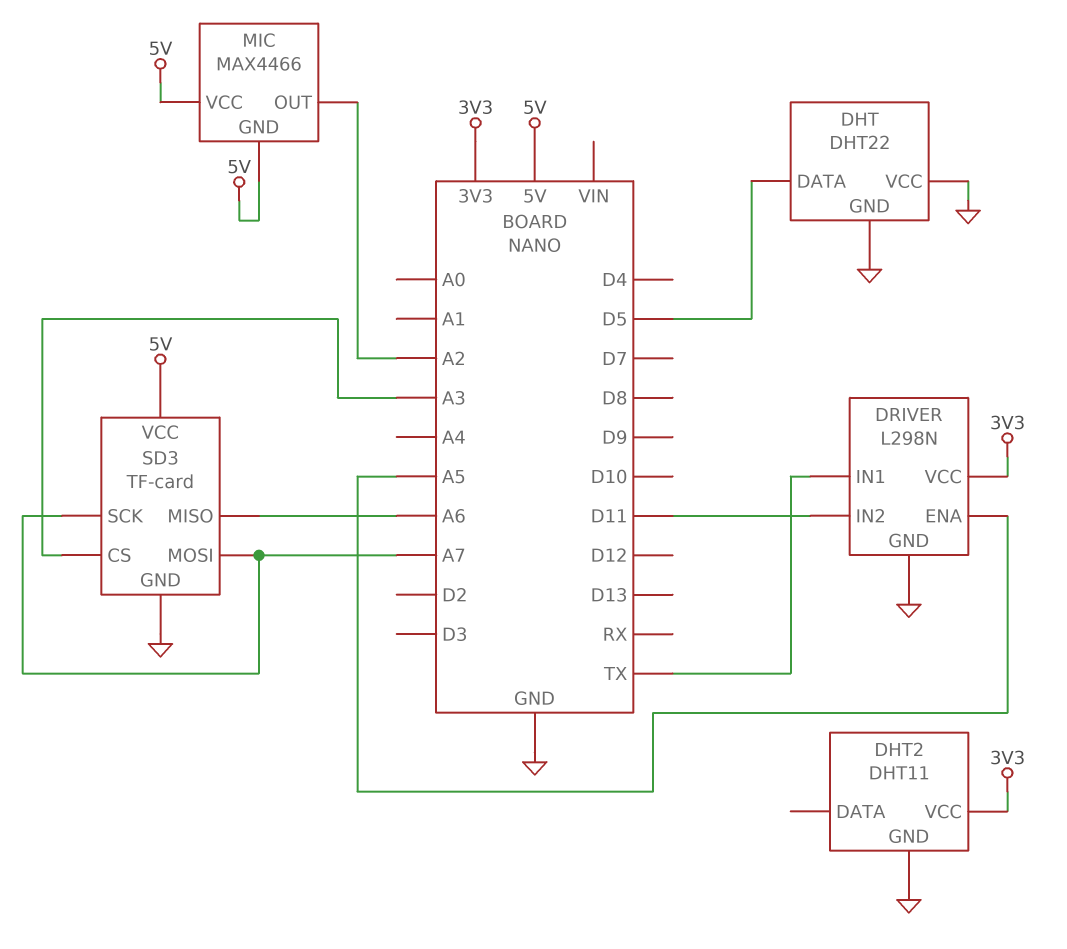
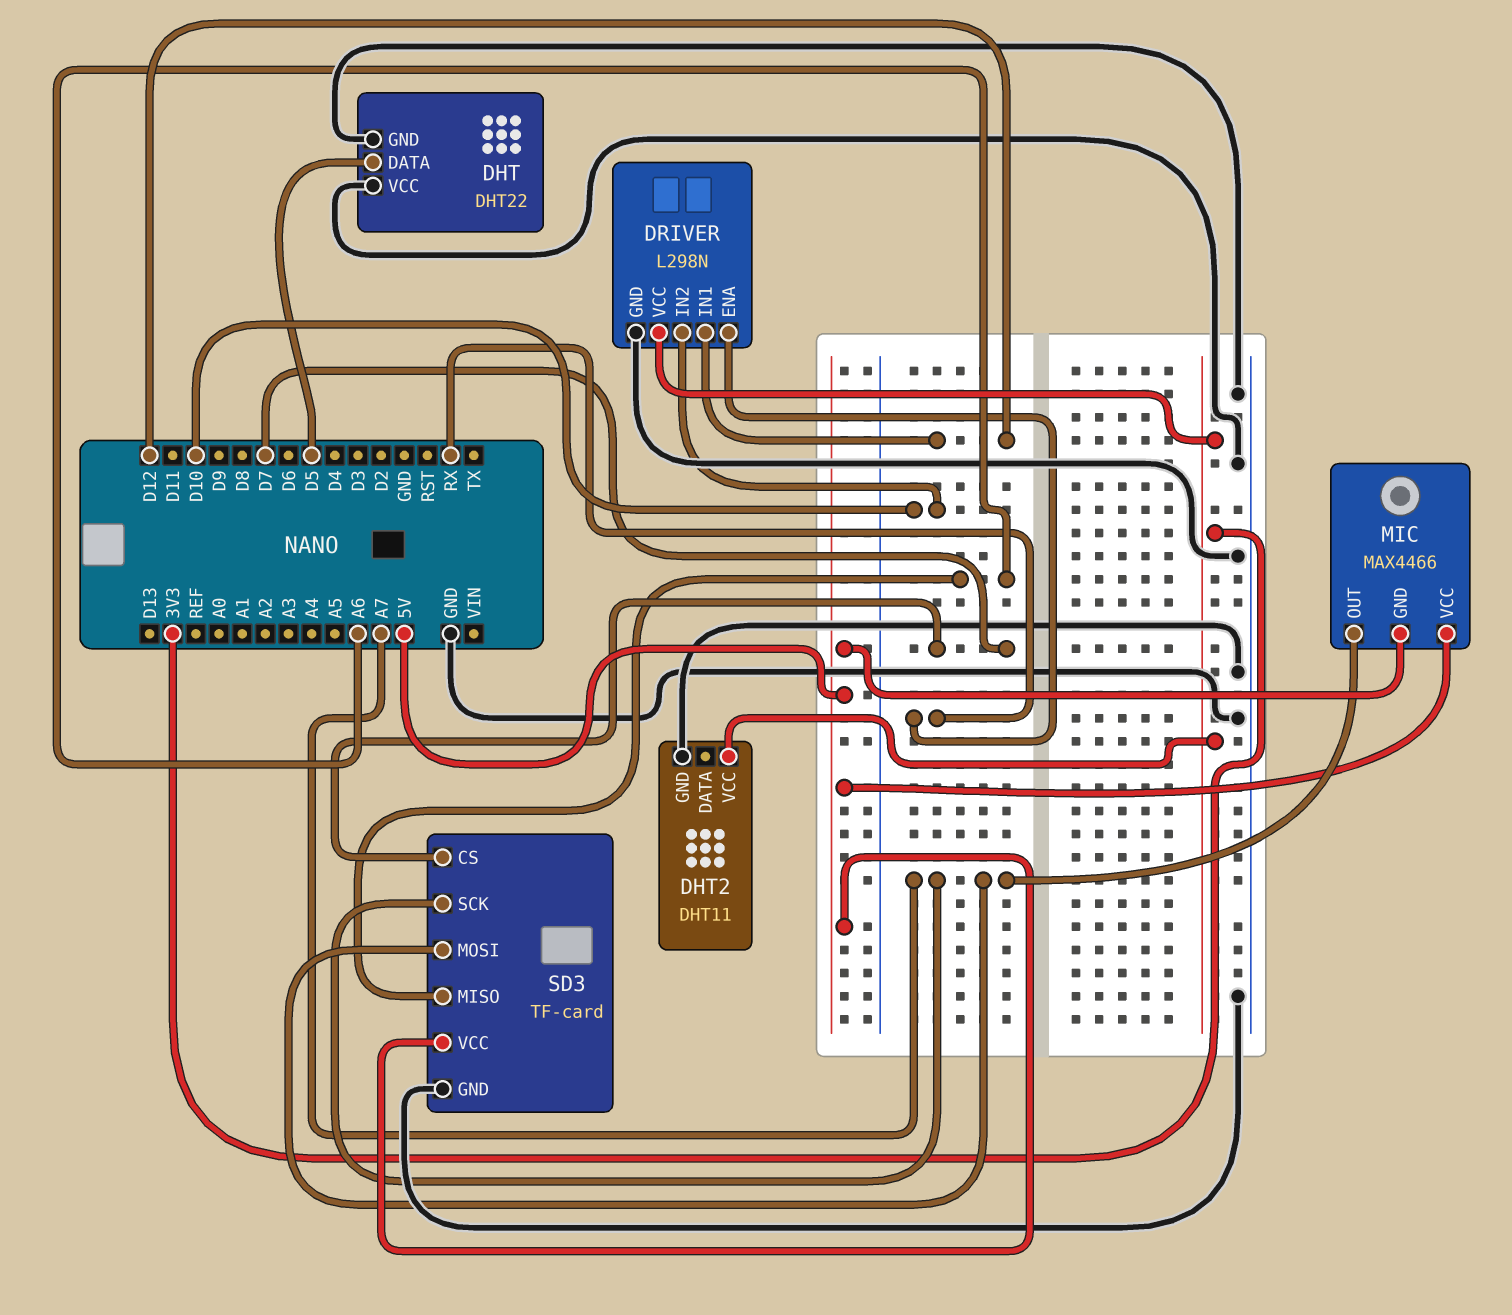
DRIVER pin ENA: A5 -> RX
DRIVER pin IN1: TX -> D12
DRIVER pin IN2: D11 -> D10
MIC pin OUT: A2 -> A7
SD3 pin CS: A3 -> D7

